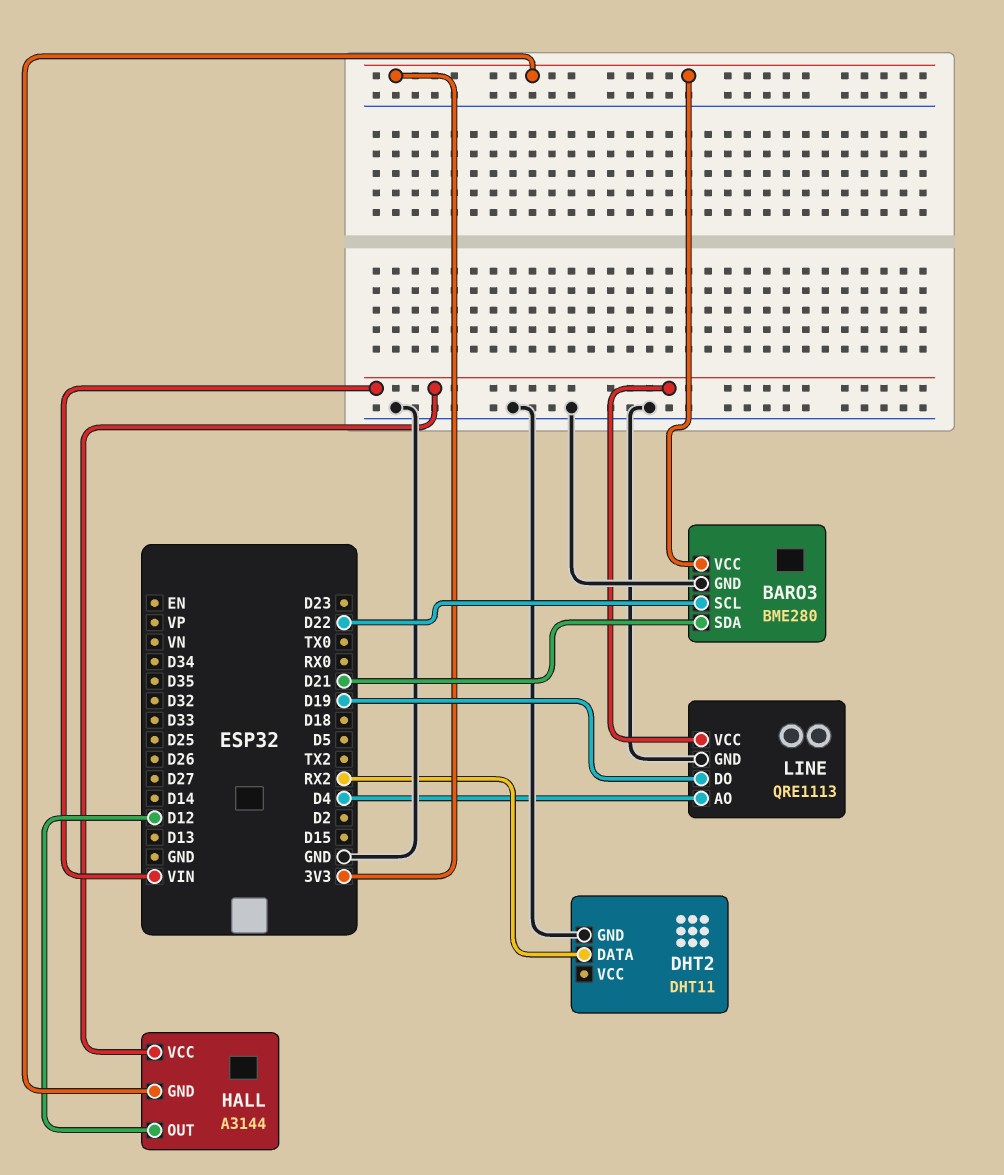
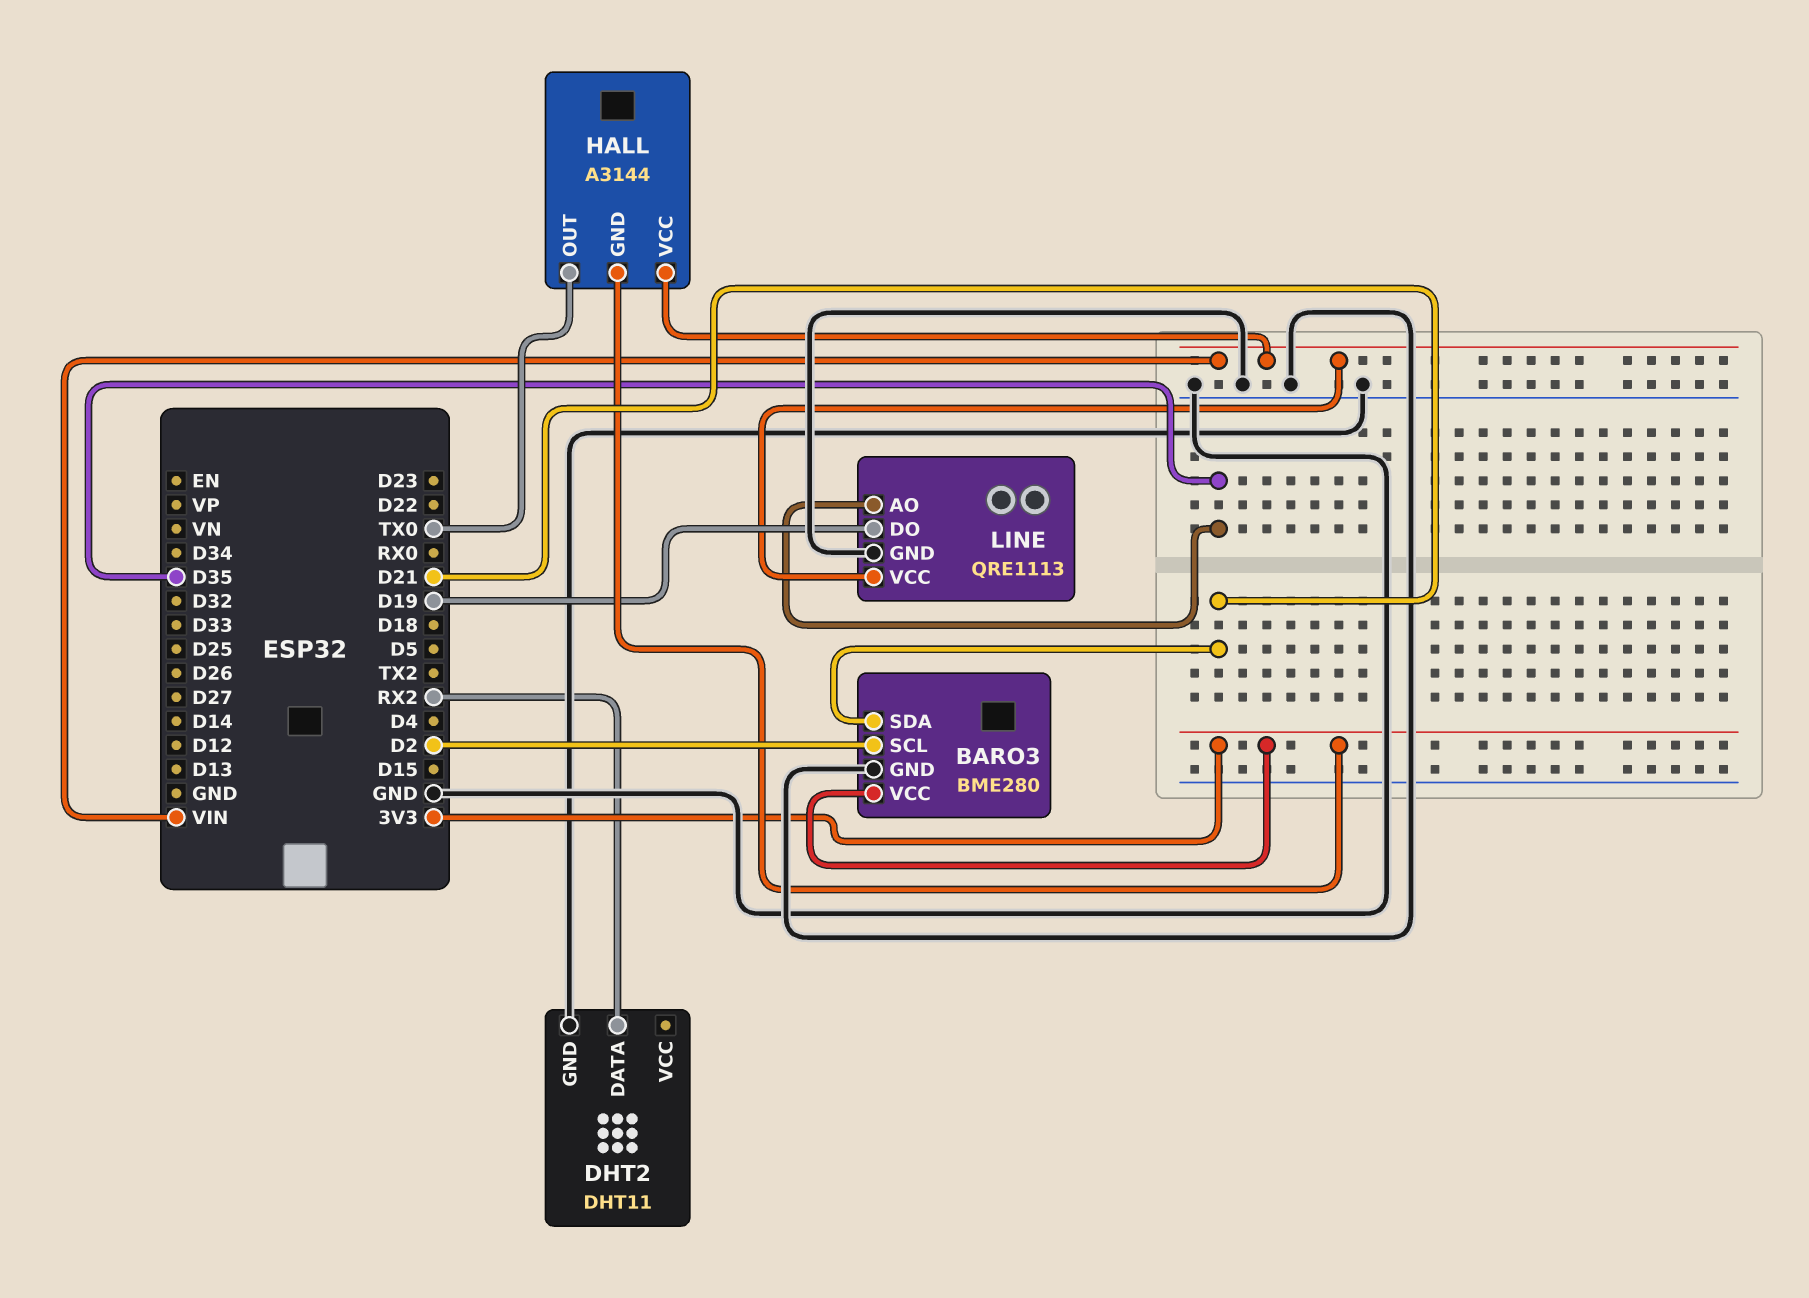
BARO3 pin SCL: D22 -> D2
HALL pin OUT: D12 -> TX0
LINE pin AO: D4 -> D35

